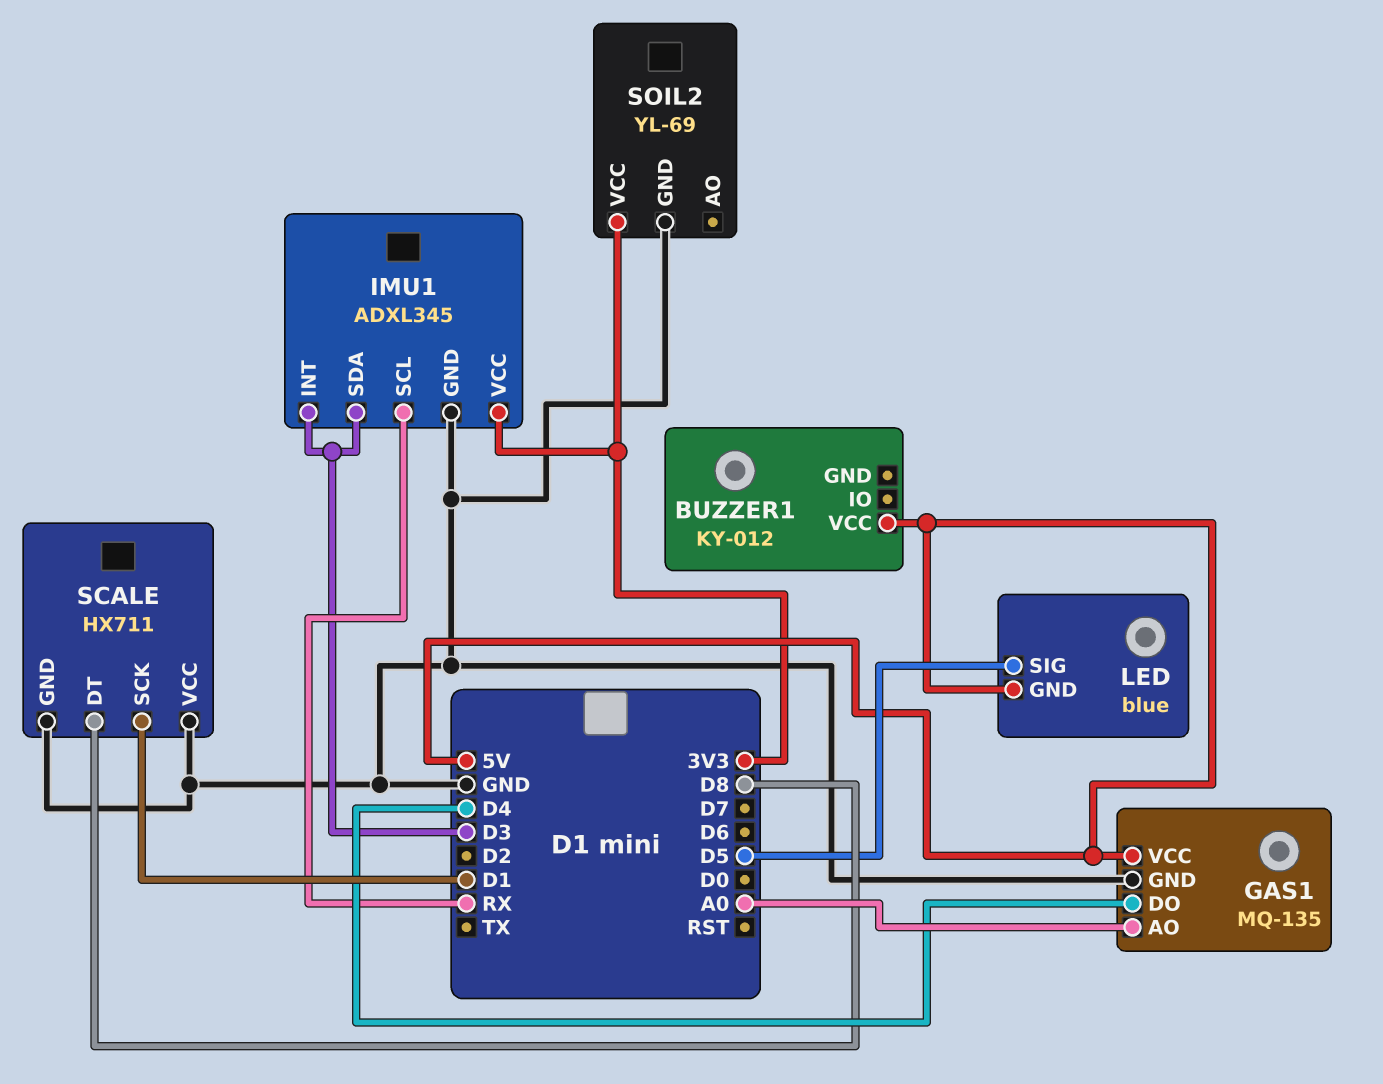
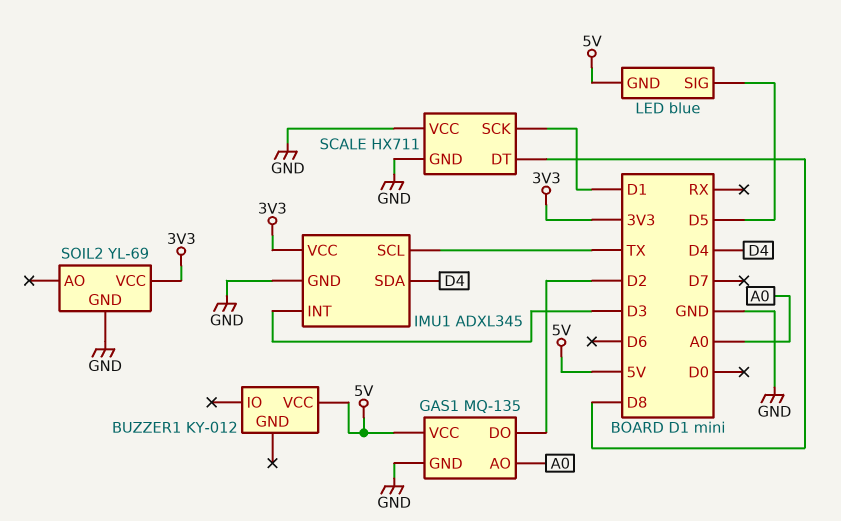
GAS1 pin DO: D4 -> D2
IMU1 pin SCL: RX -> TX
IMU1 pin SDA: D3 -> D4

